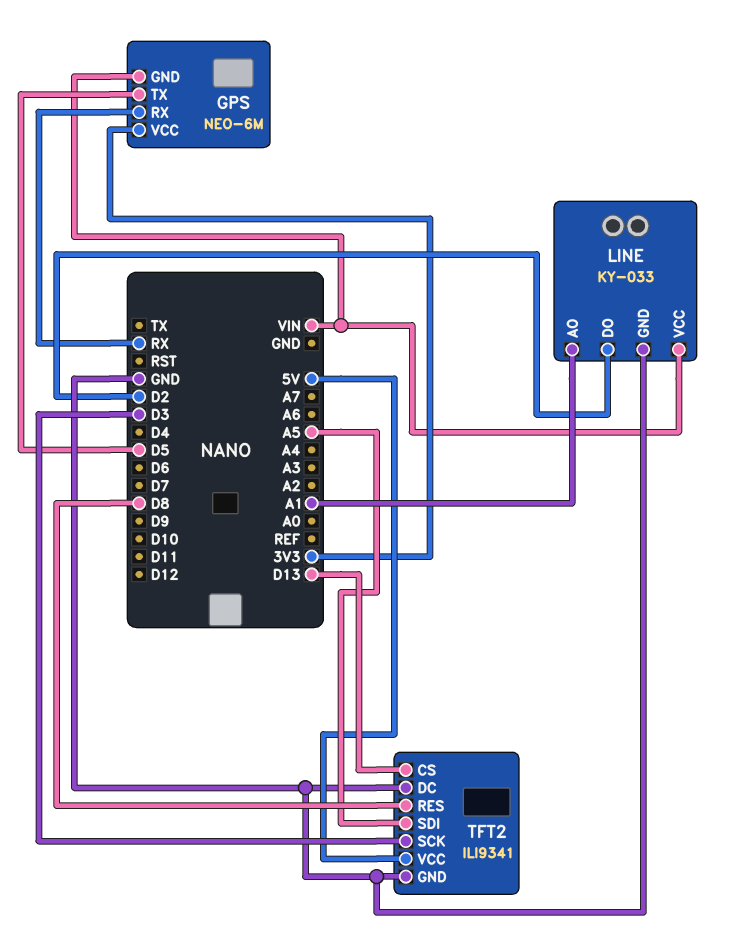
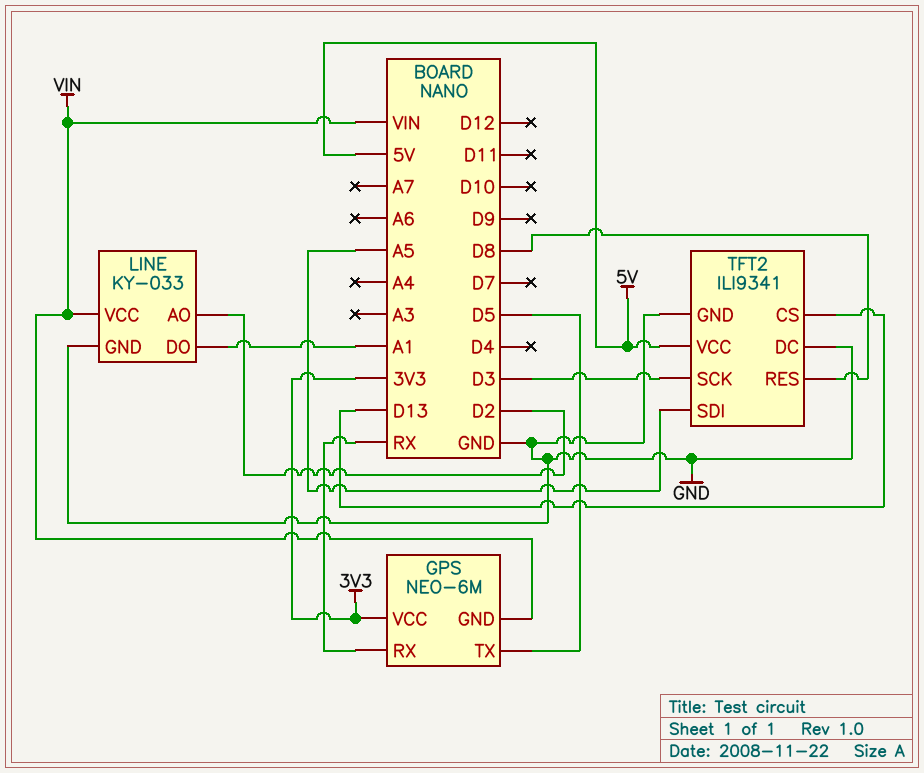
LINE pin AO: A1 -> D2
LINE pin DO: D2 -> A1

